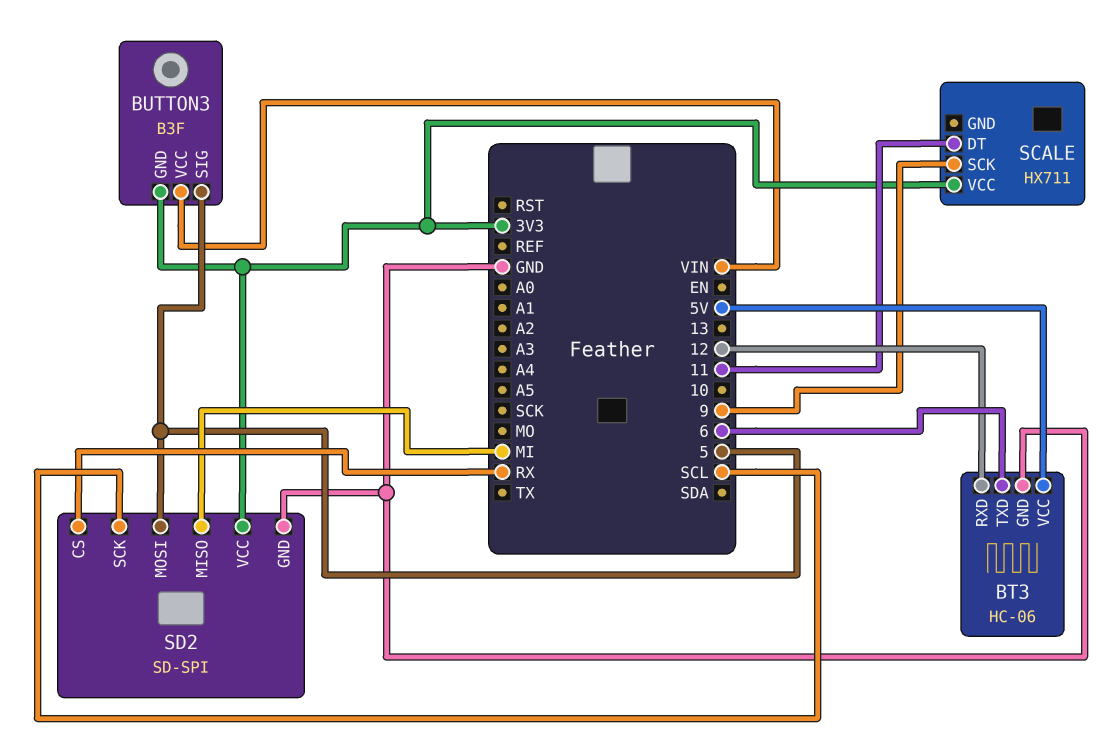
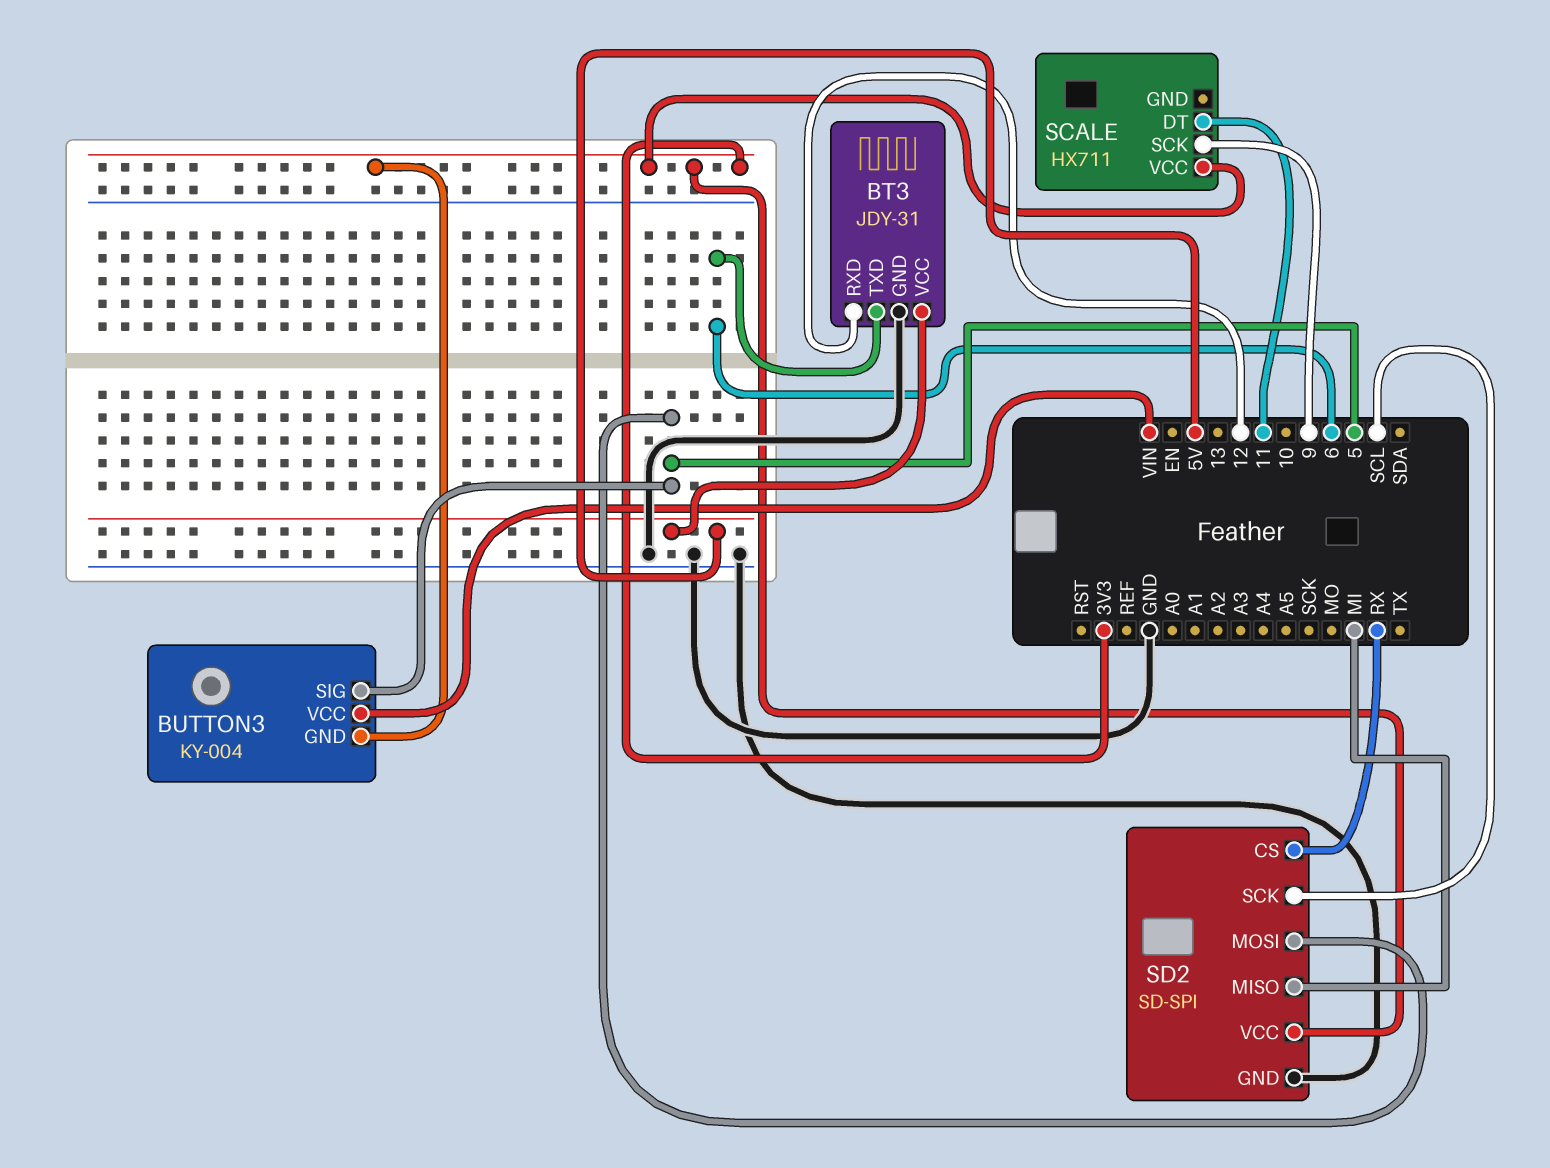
BT3: HC-06 -> JDY-31
BUTTON3: B3F -> KY-004

